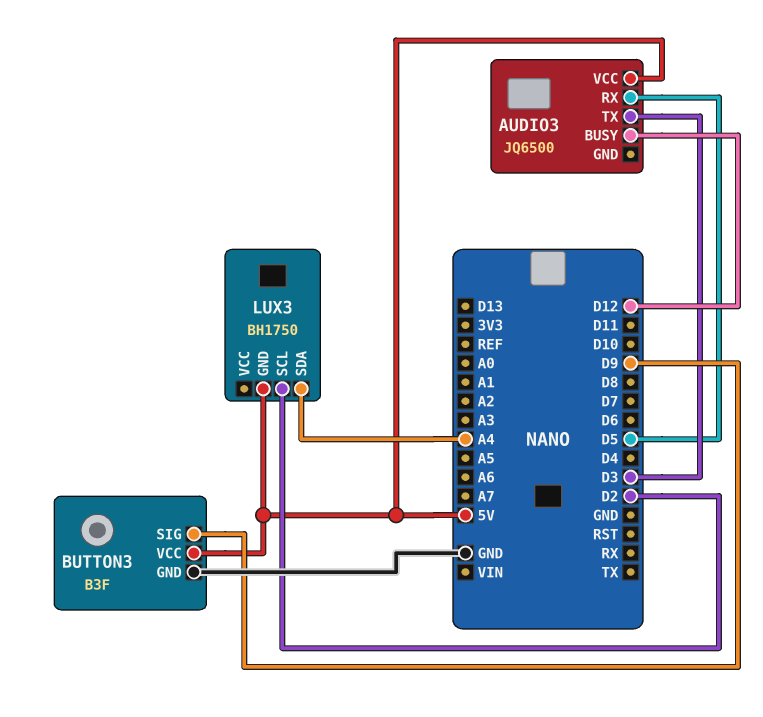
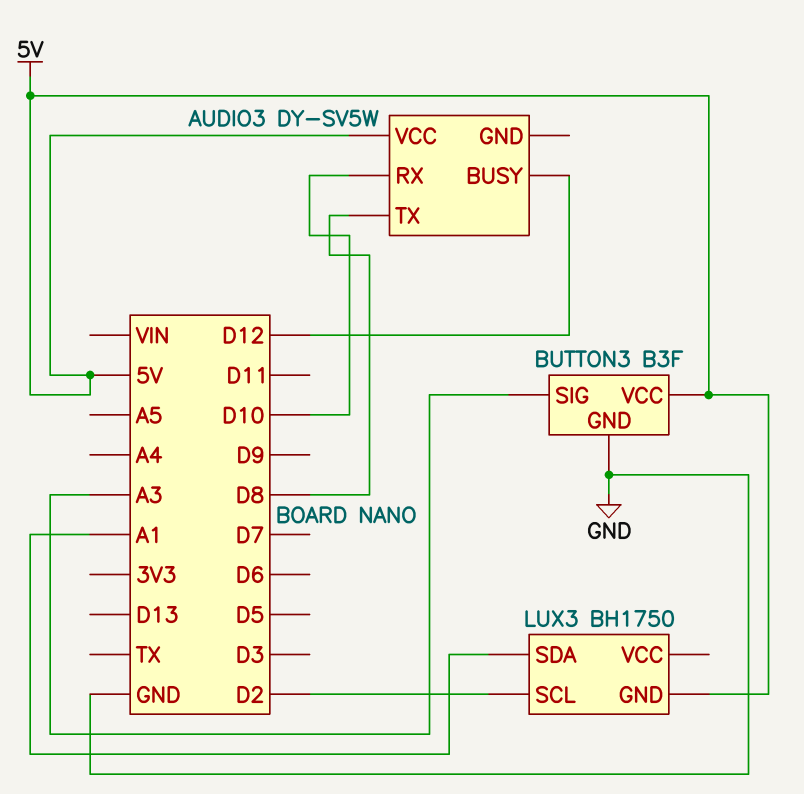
AUDIO3: JQ6500 -> DY-SV5W
AUDIO3 pin RX: D5 -> D10
AUDIO3 pin TX: D3 -> D8
BUTTON3 pin SIG: D9 -> A3
LUX3 pin SDA: A4 -> A1

